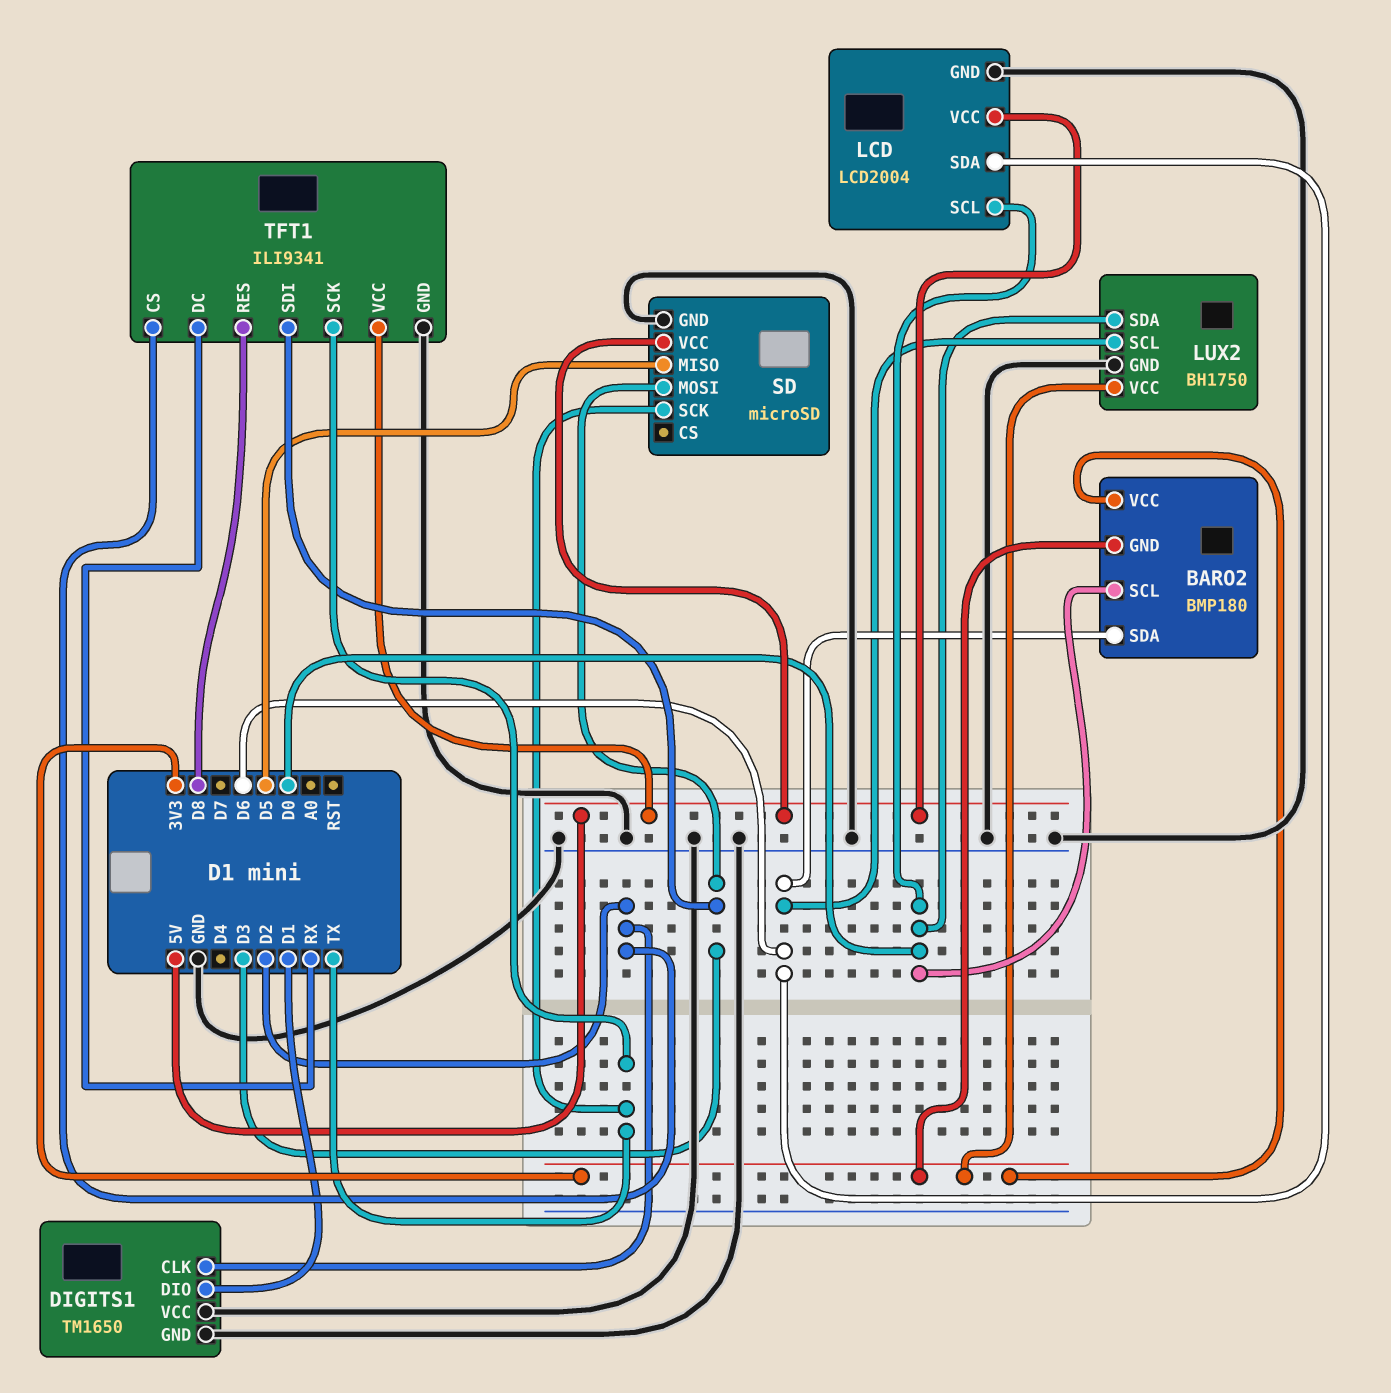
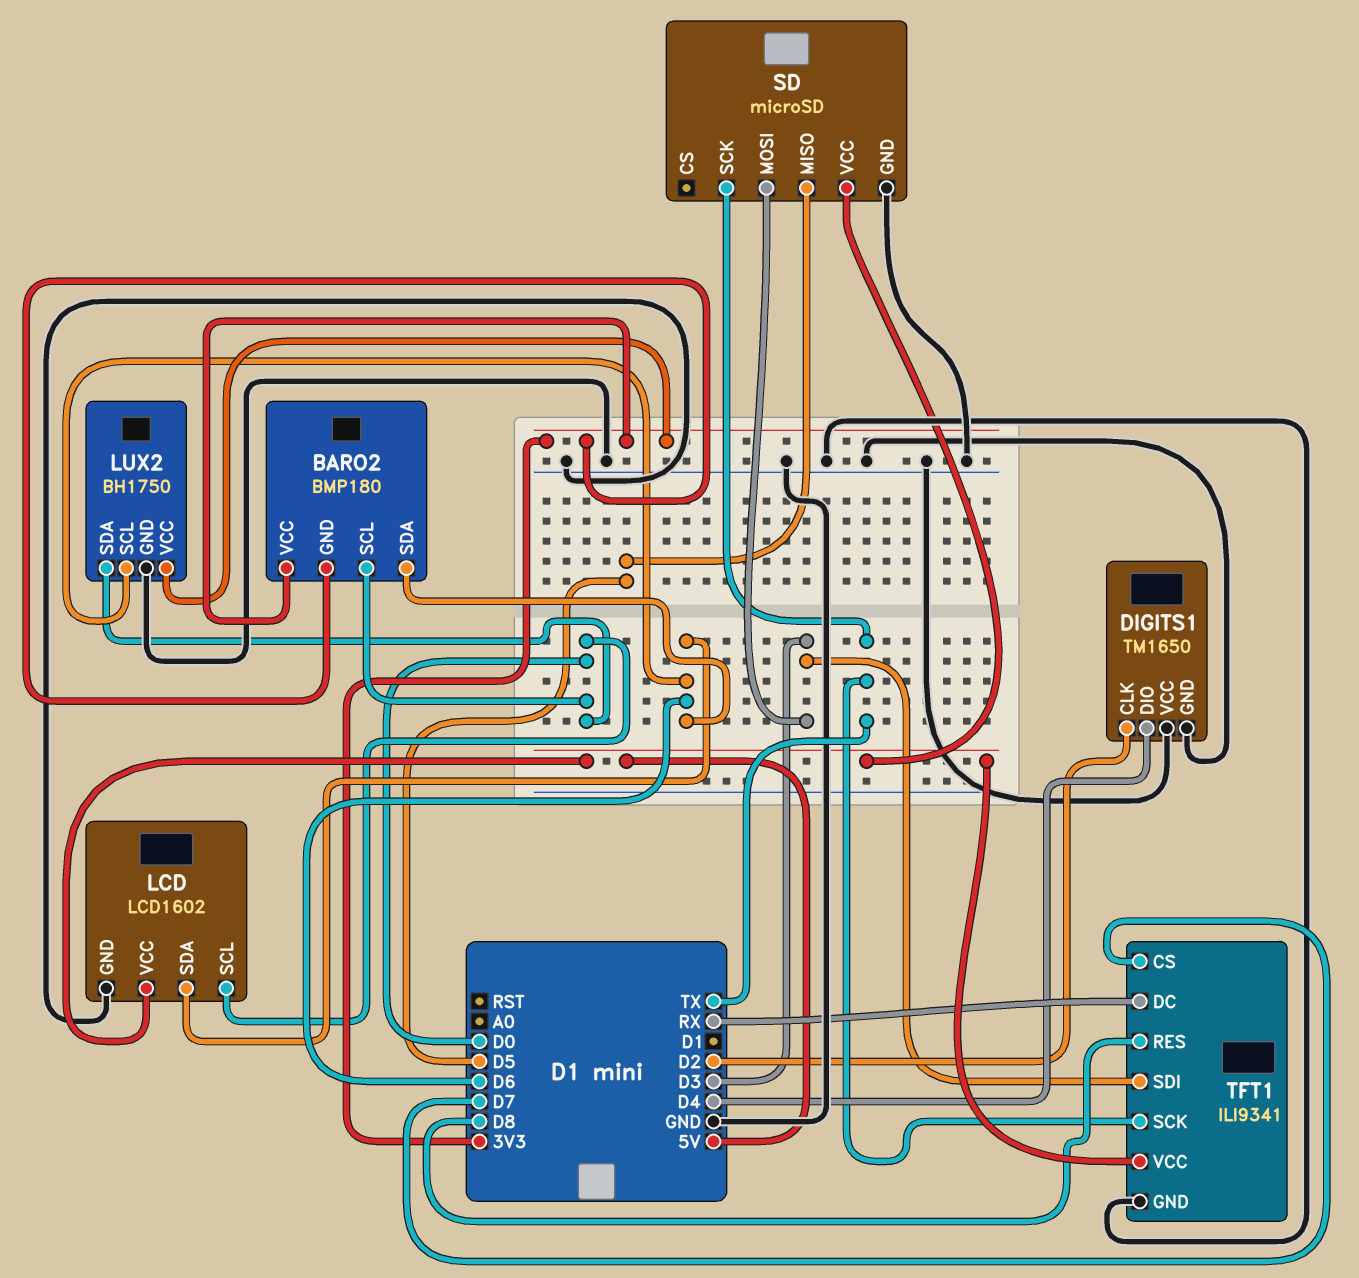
DIGITS1 pin DIO: D1 -> D4
LCD: LCD2004 -> LCD1602
TFT1 pin CS: D2 -> D7

